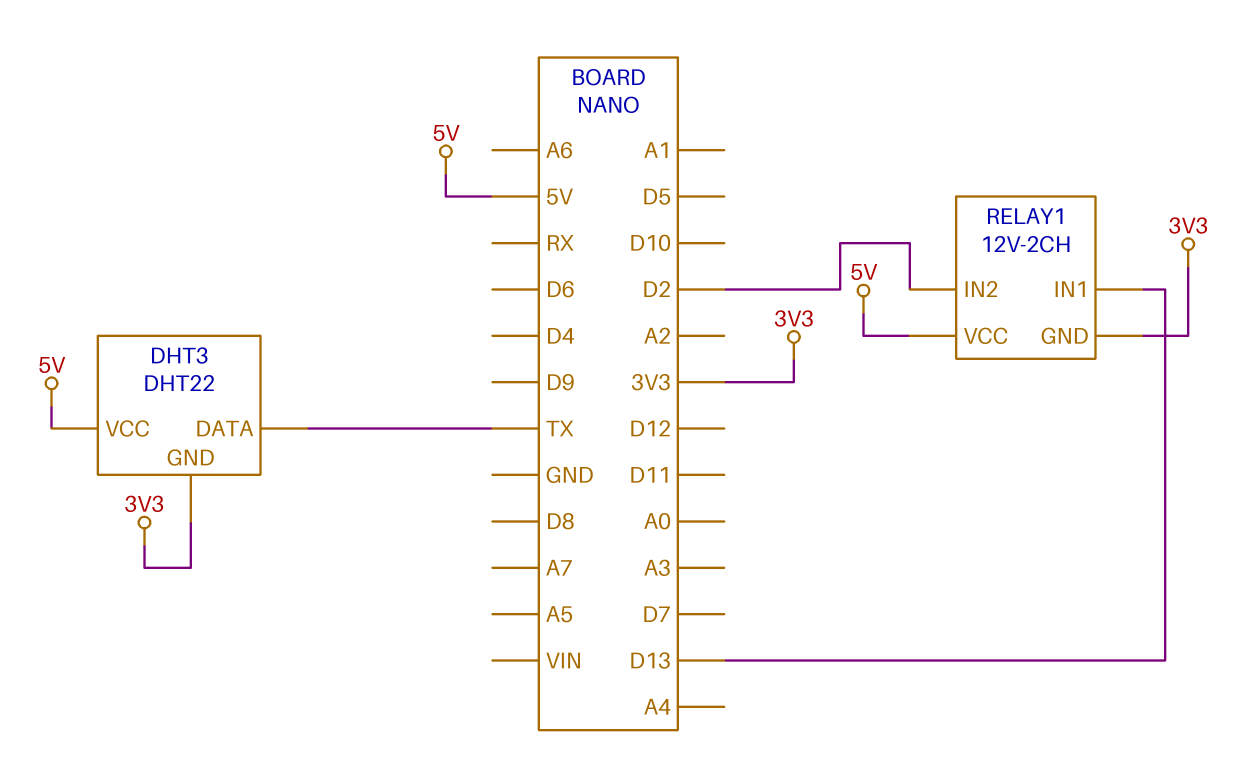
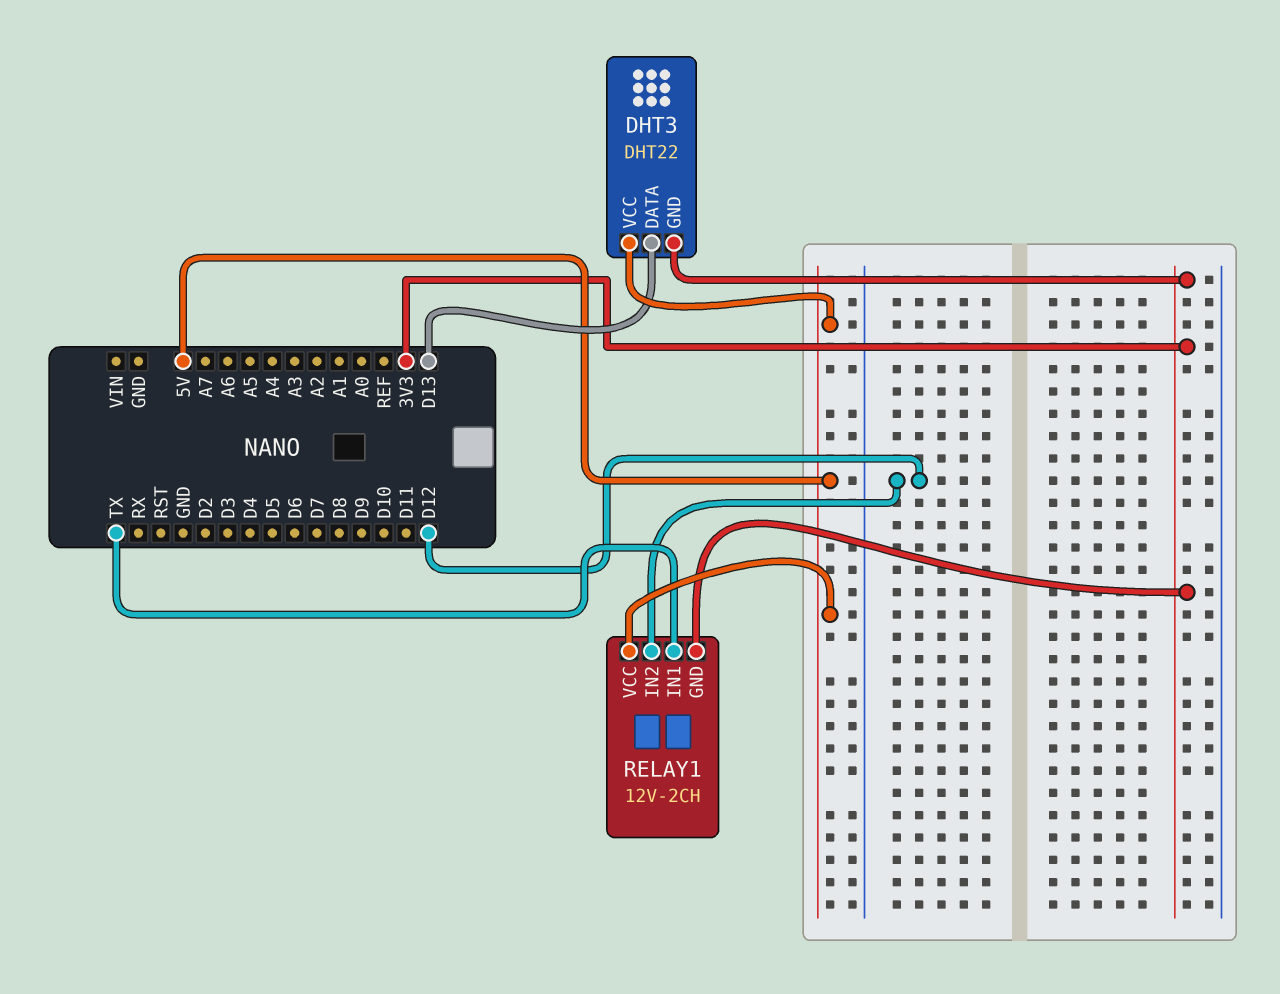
DHT3 pin DATA: TX -> D13
RELAY1 pin IN1: D13 -> TX
RELAY1 pin IN2: D2 -> D12

